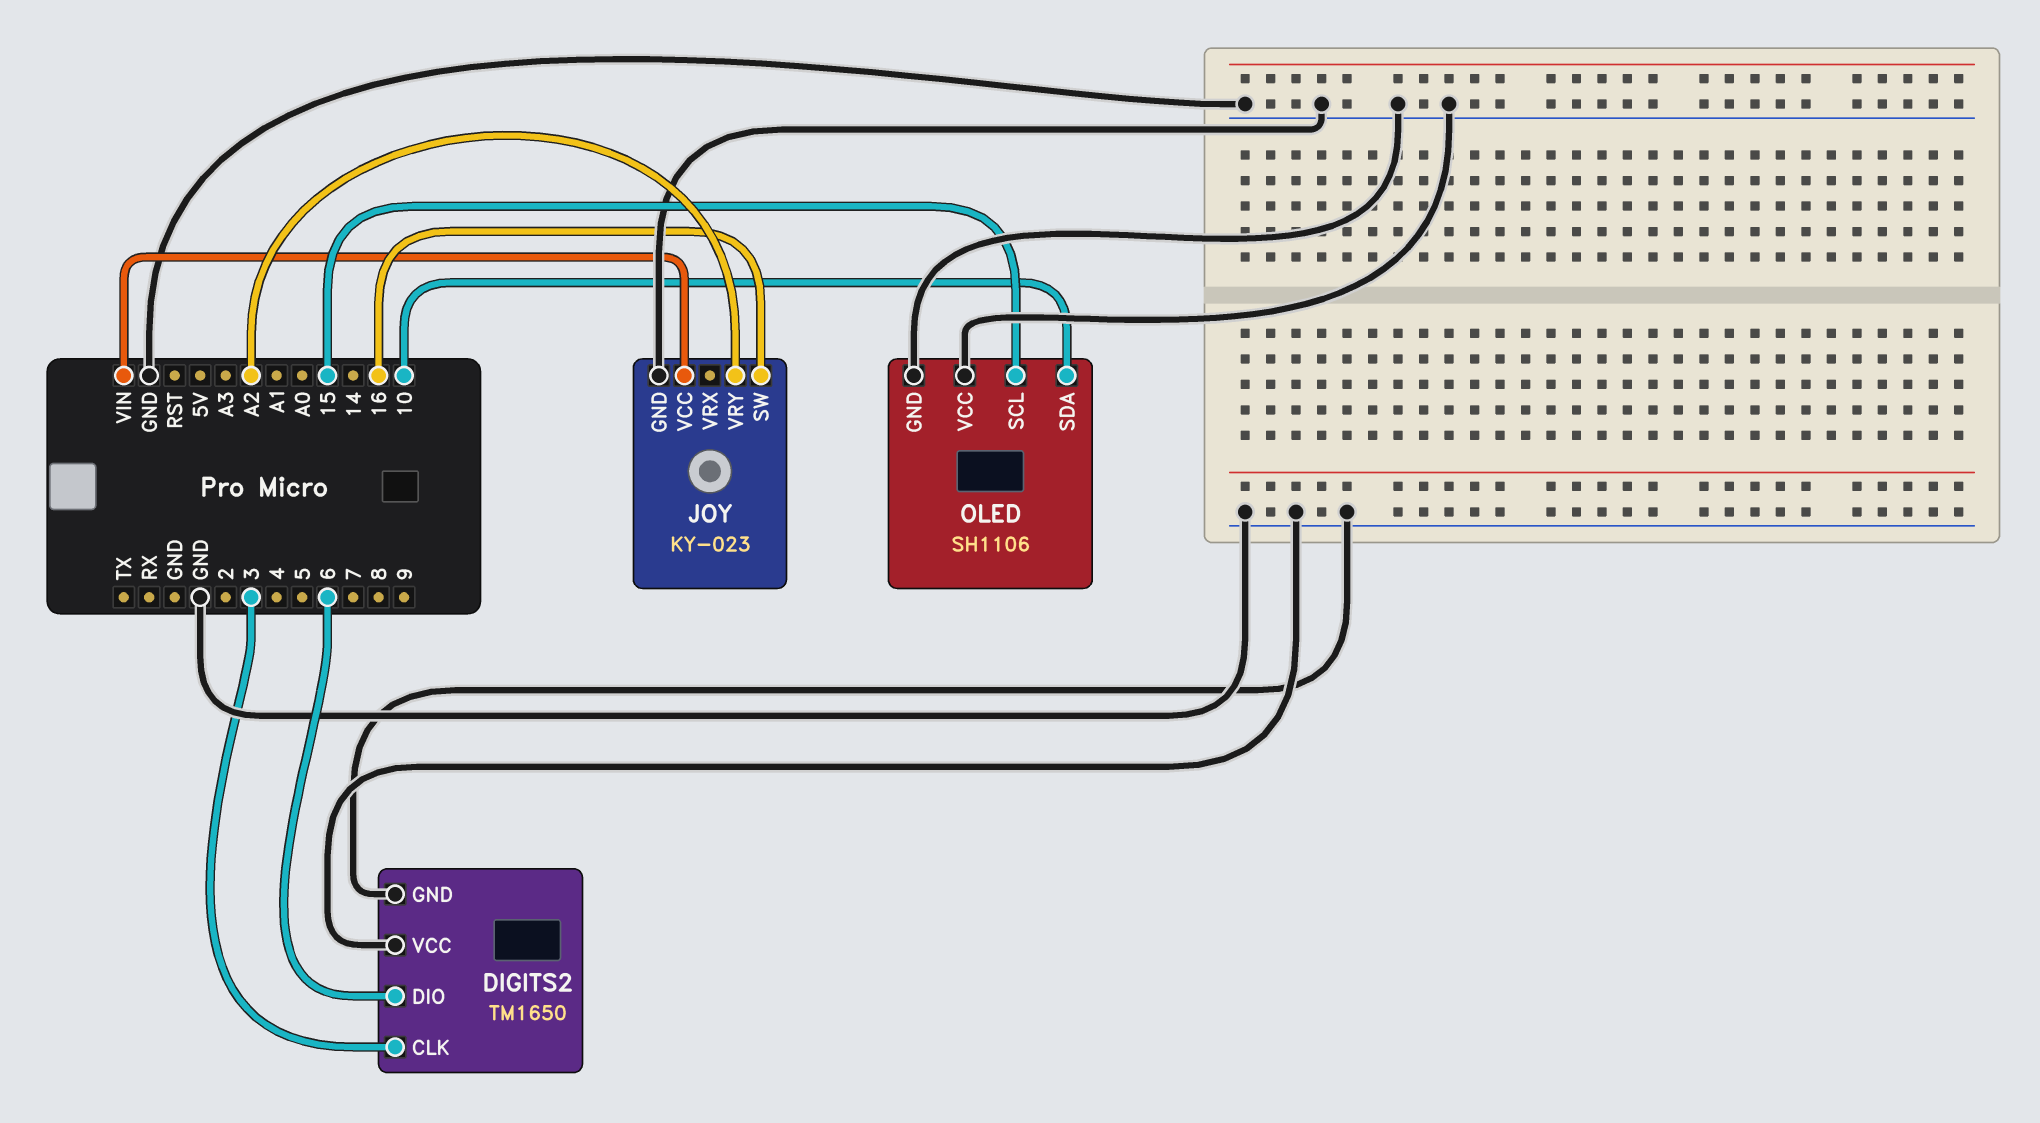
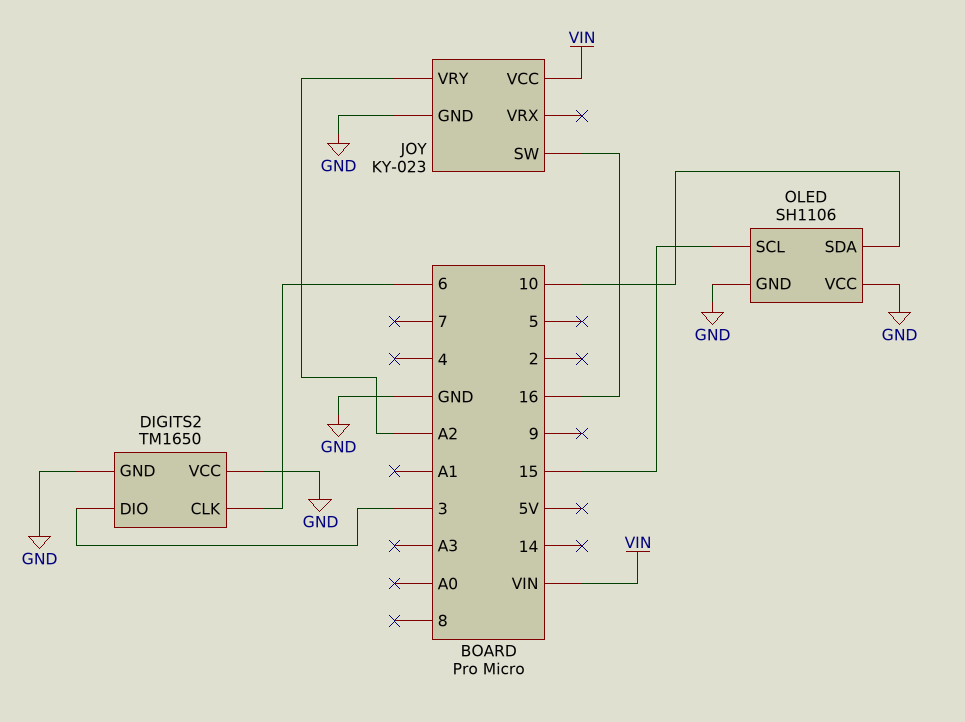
DIGITS2 pin CLK: 3 -> 6
DIGITS2 pin DIO: 6 -> 3

